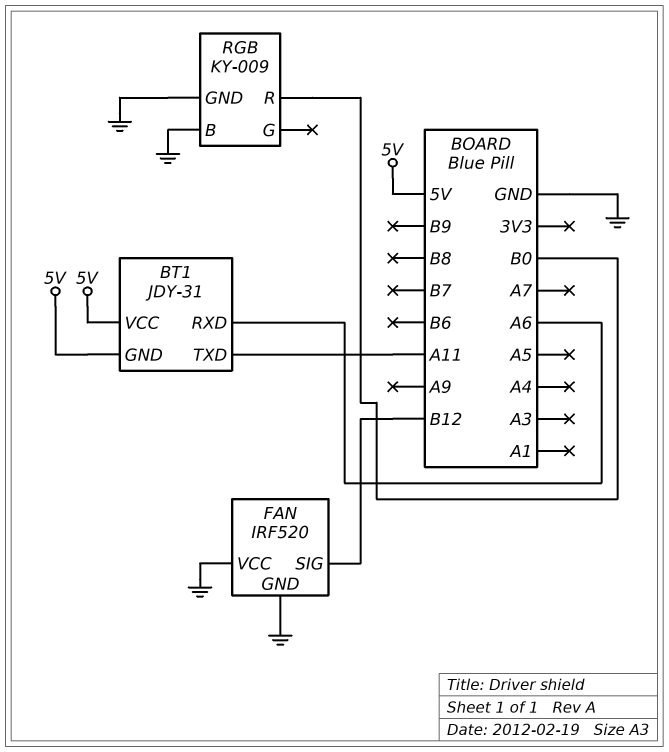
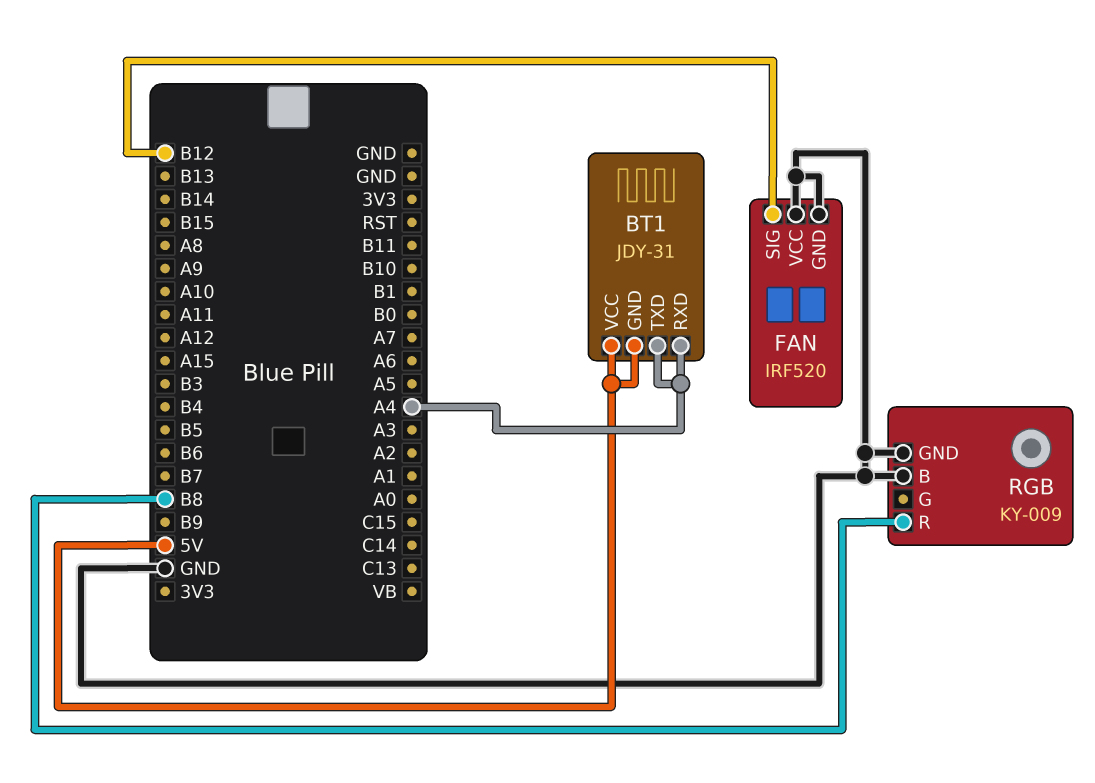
BT1 pin RXD: A6 -> A4
BT1 pin TXD: A11 -> A4
RGB pin R: B0 -> B8

